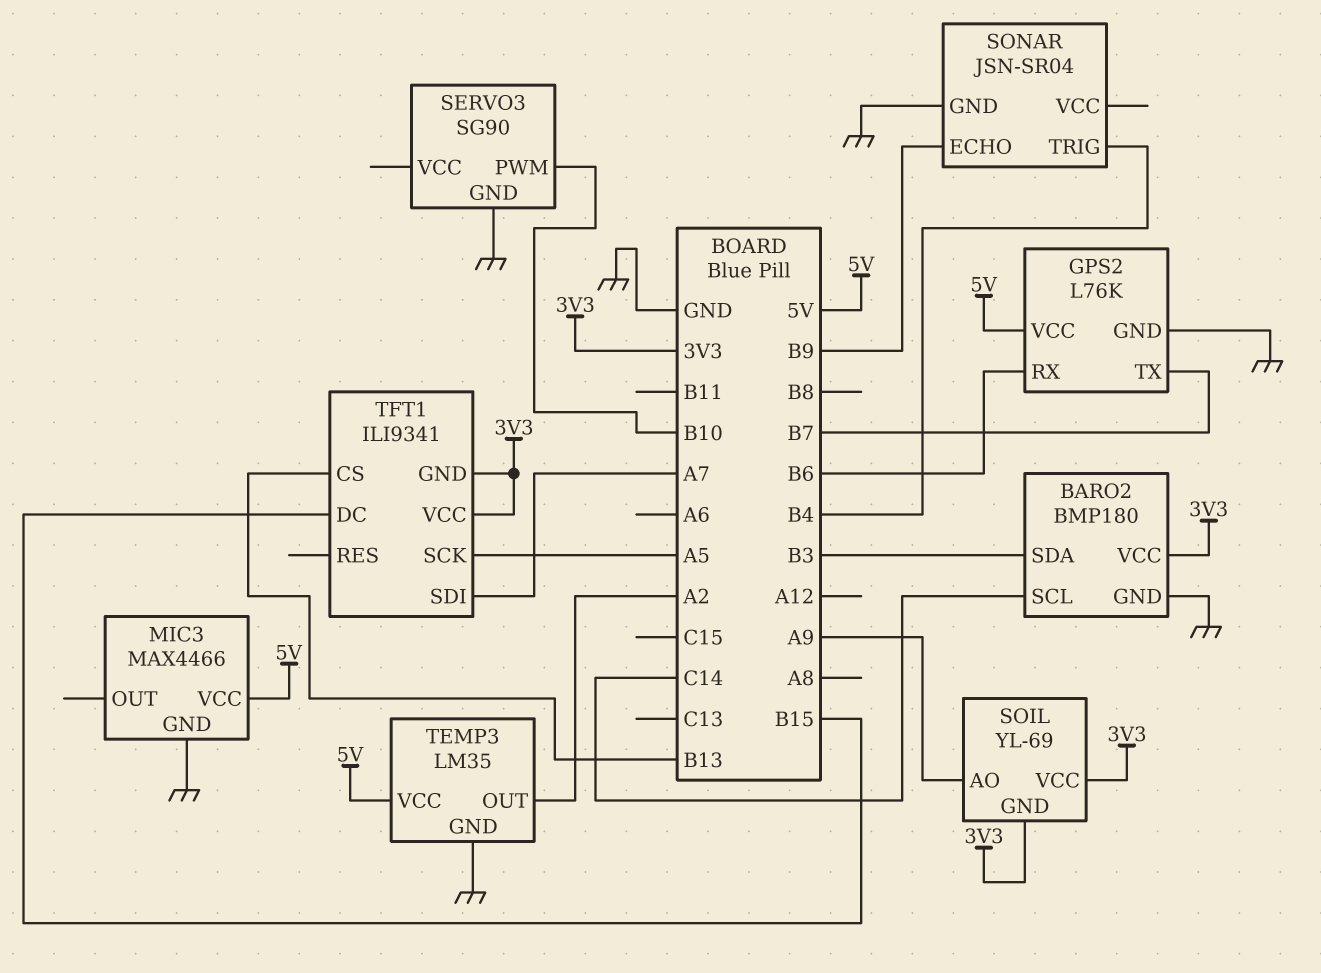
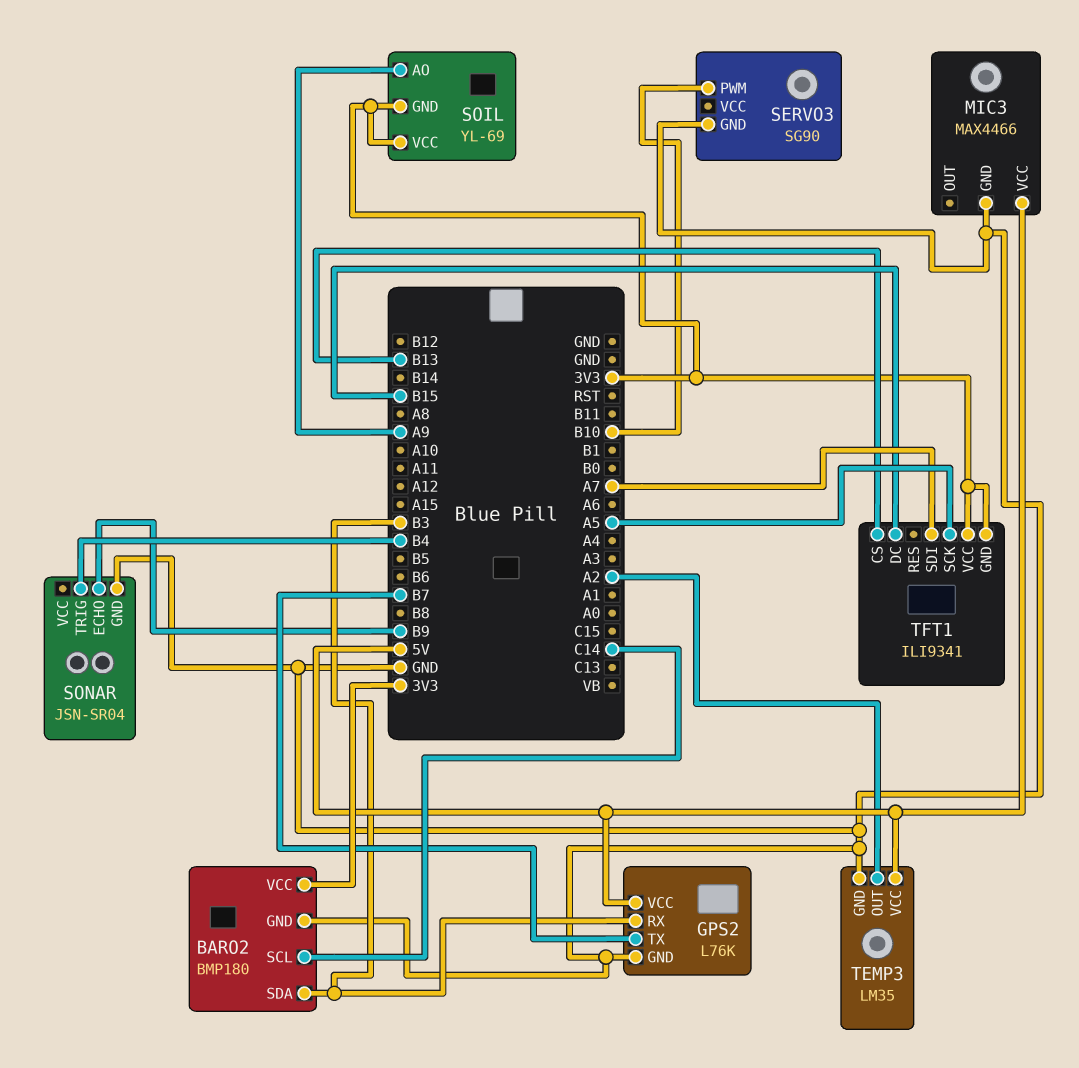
GPS2 pin RX: B6 -> B3

